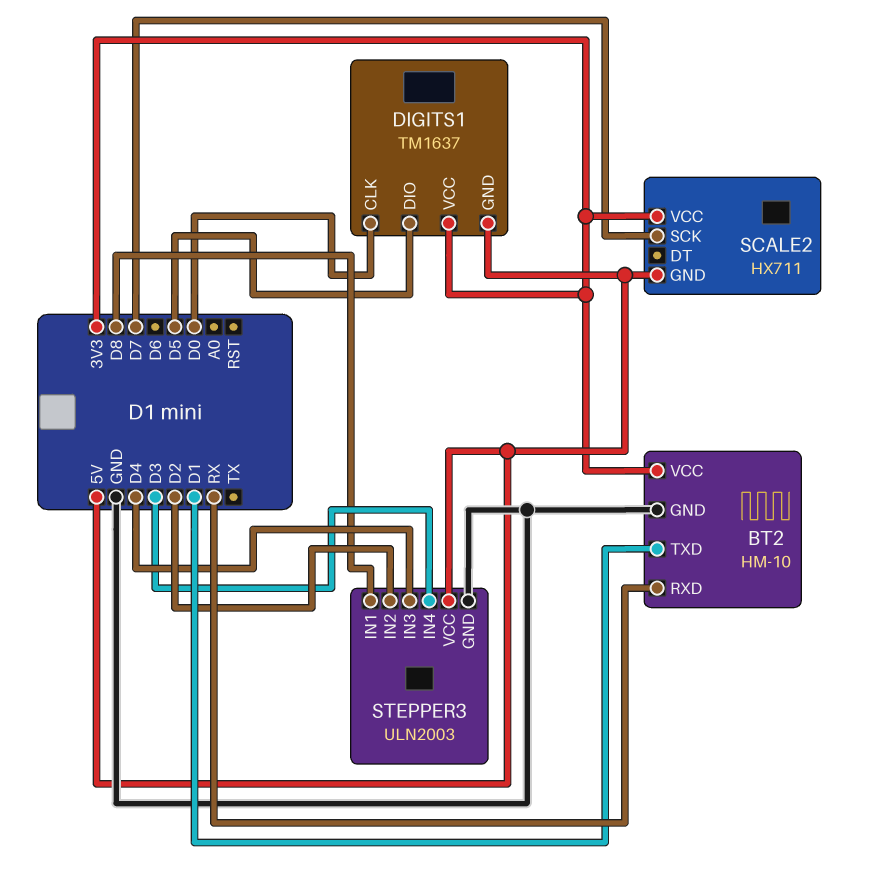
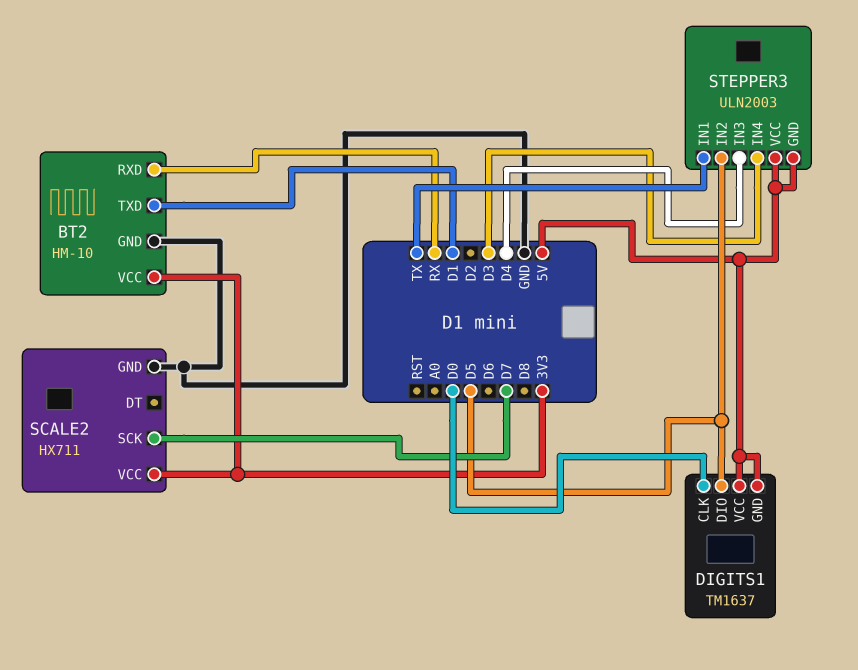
DIGITS1 pin VCC: 3V3 -> 5V
SCALE2 pin GND: 5V -> GND
STEPPER3 pin GND: GND -> 5V
STEPPER3 pin IN1: D8 -> TX
STEPPER3 pin IN2: D2 -> D5

